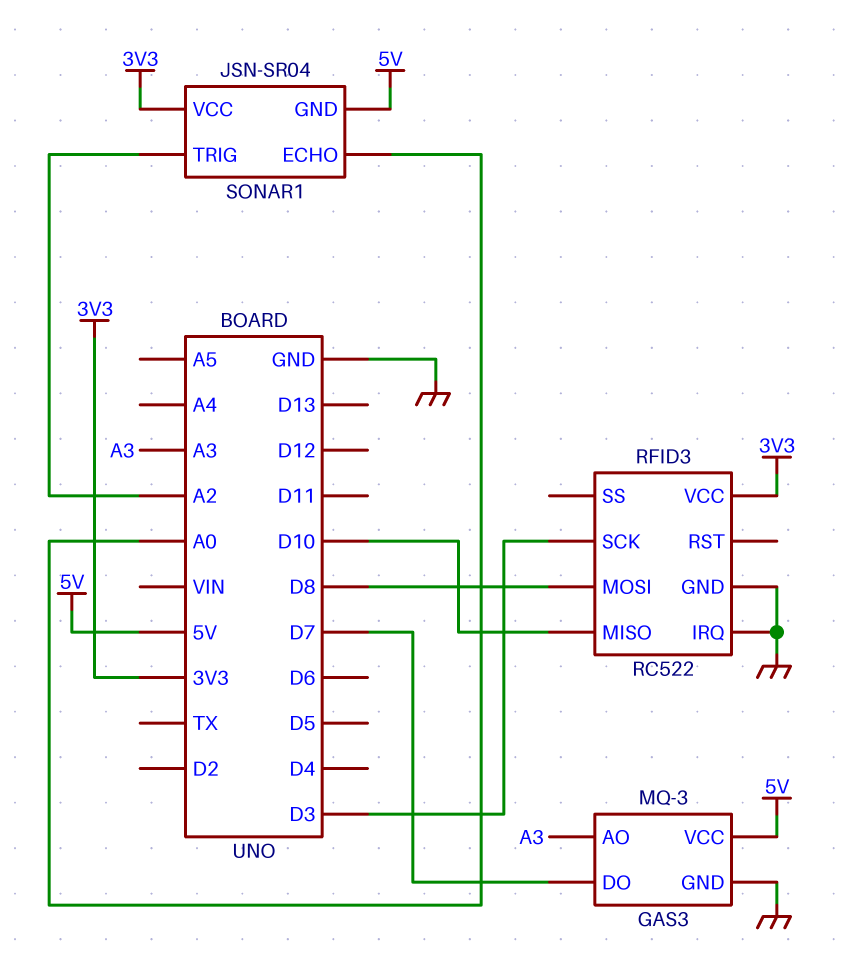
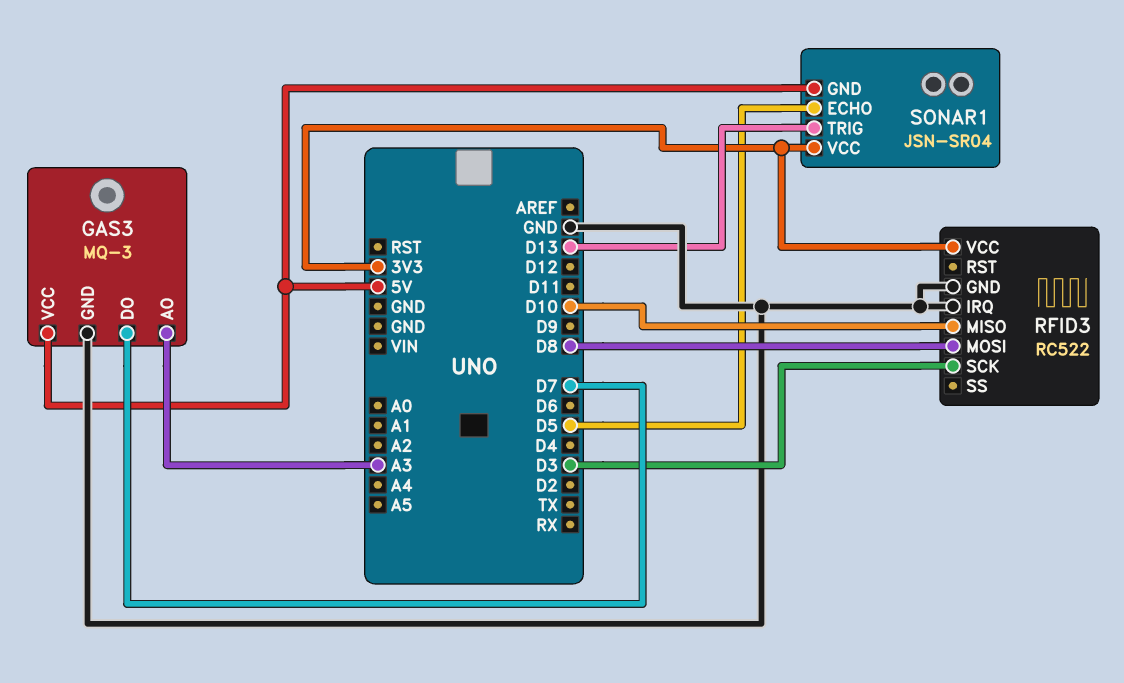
SONAR1 pin ECHO: A0 -> D5
SONAR1 pin TRIG: A2 -> D13

